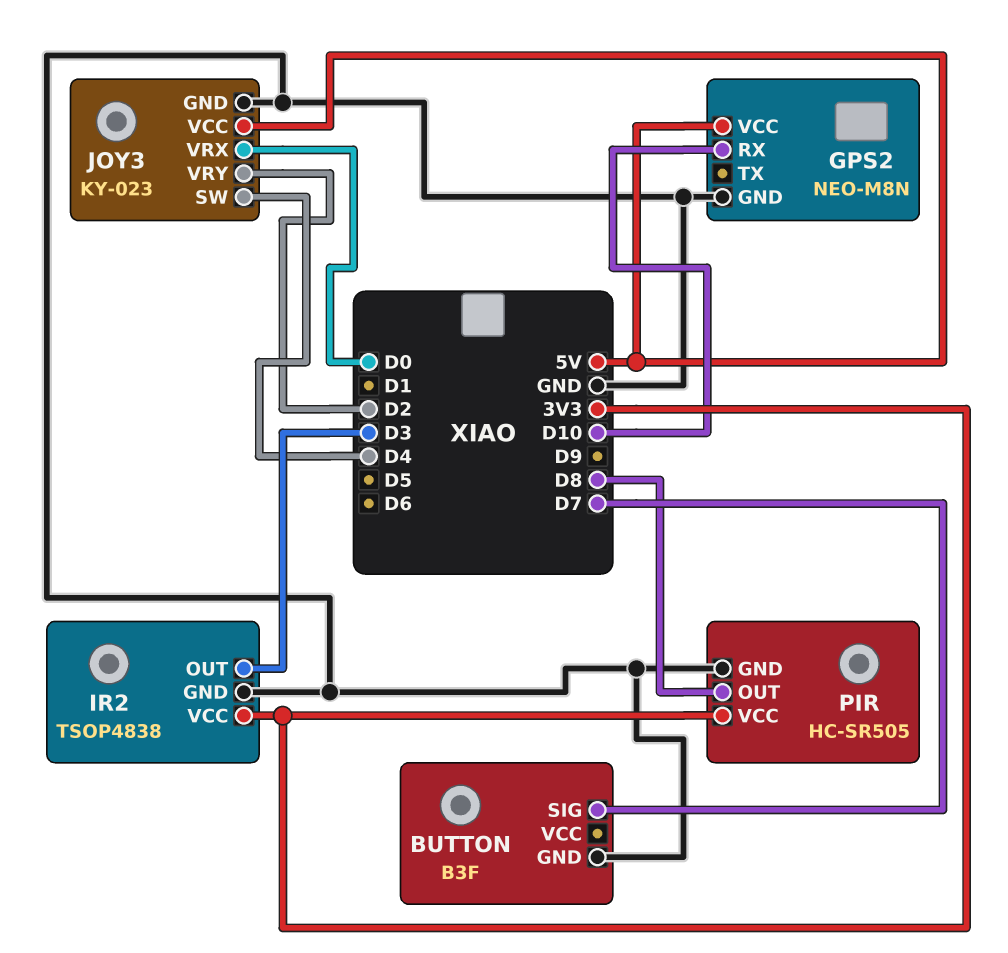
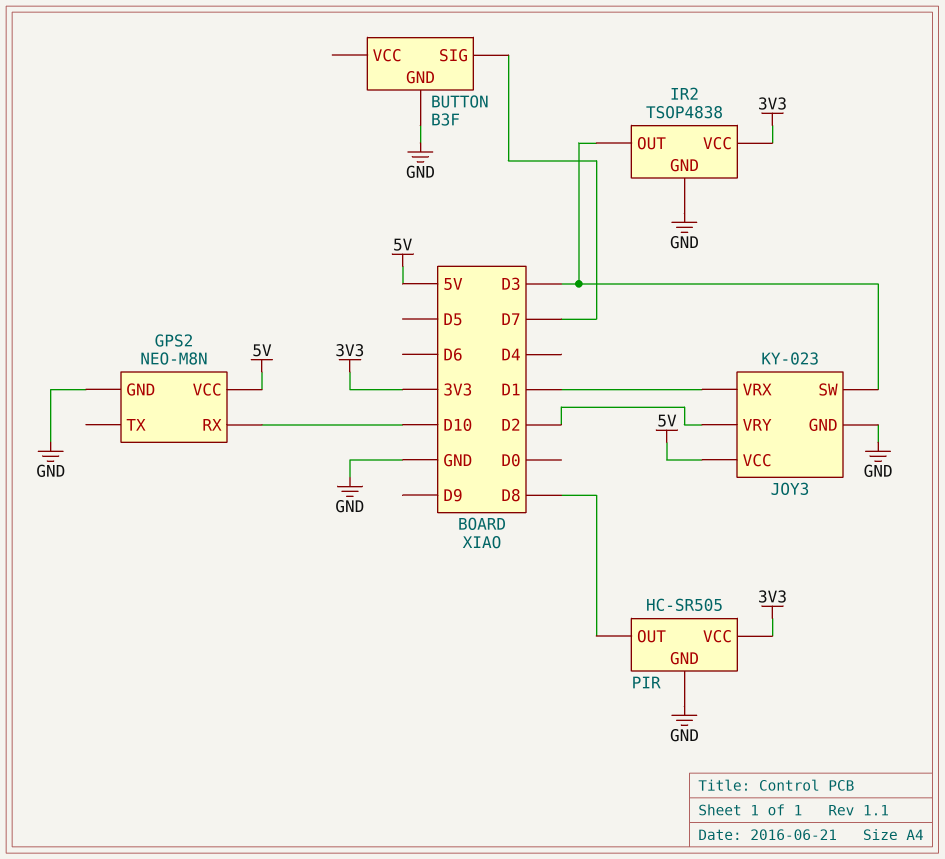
JOY3 pin SW: D4 -> D3
JOY3 pin VRX: D0 -> D1

